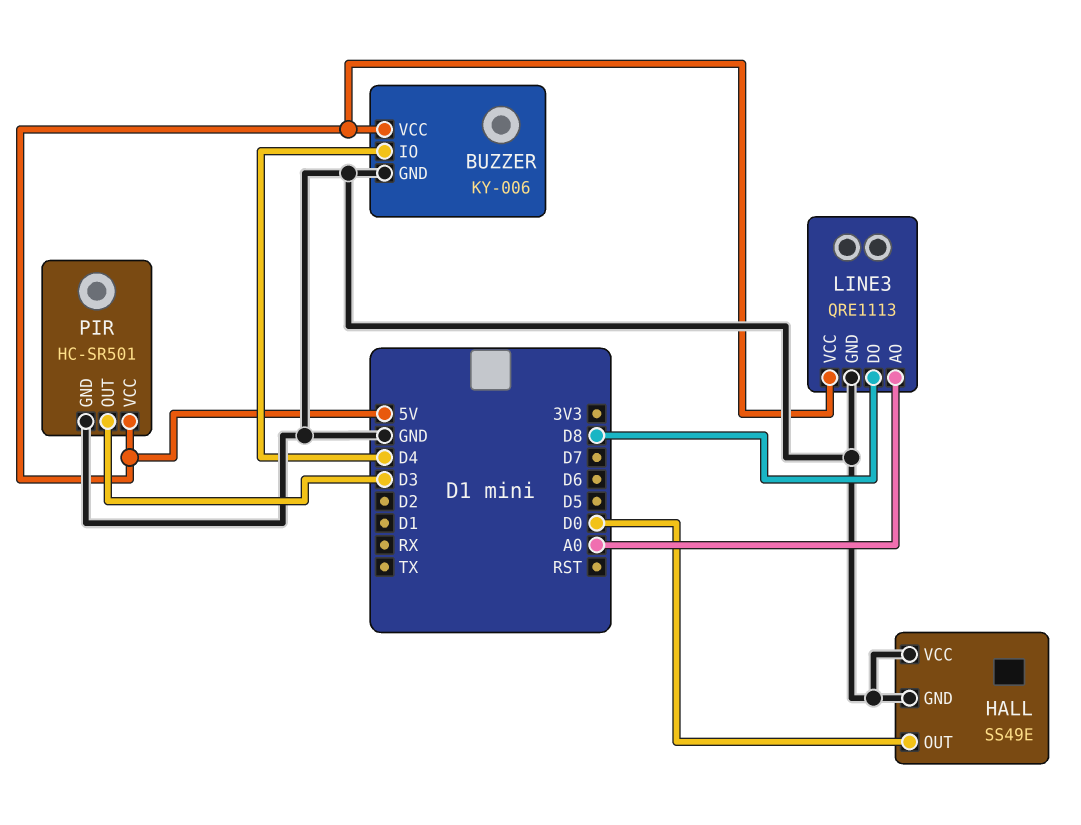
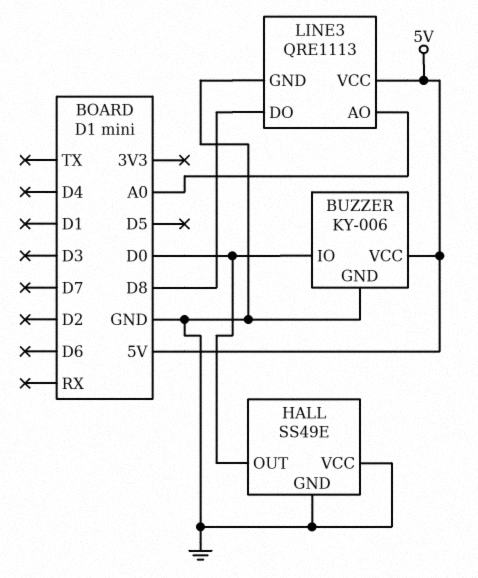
BUZZER pin IO: D4 -> D0
PIR: HC-SR501 -> none
PIR pin GND: GND -> none
PIR pin OUT: D3 -> none
PIR pin VCC: 5V -> none

